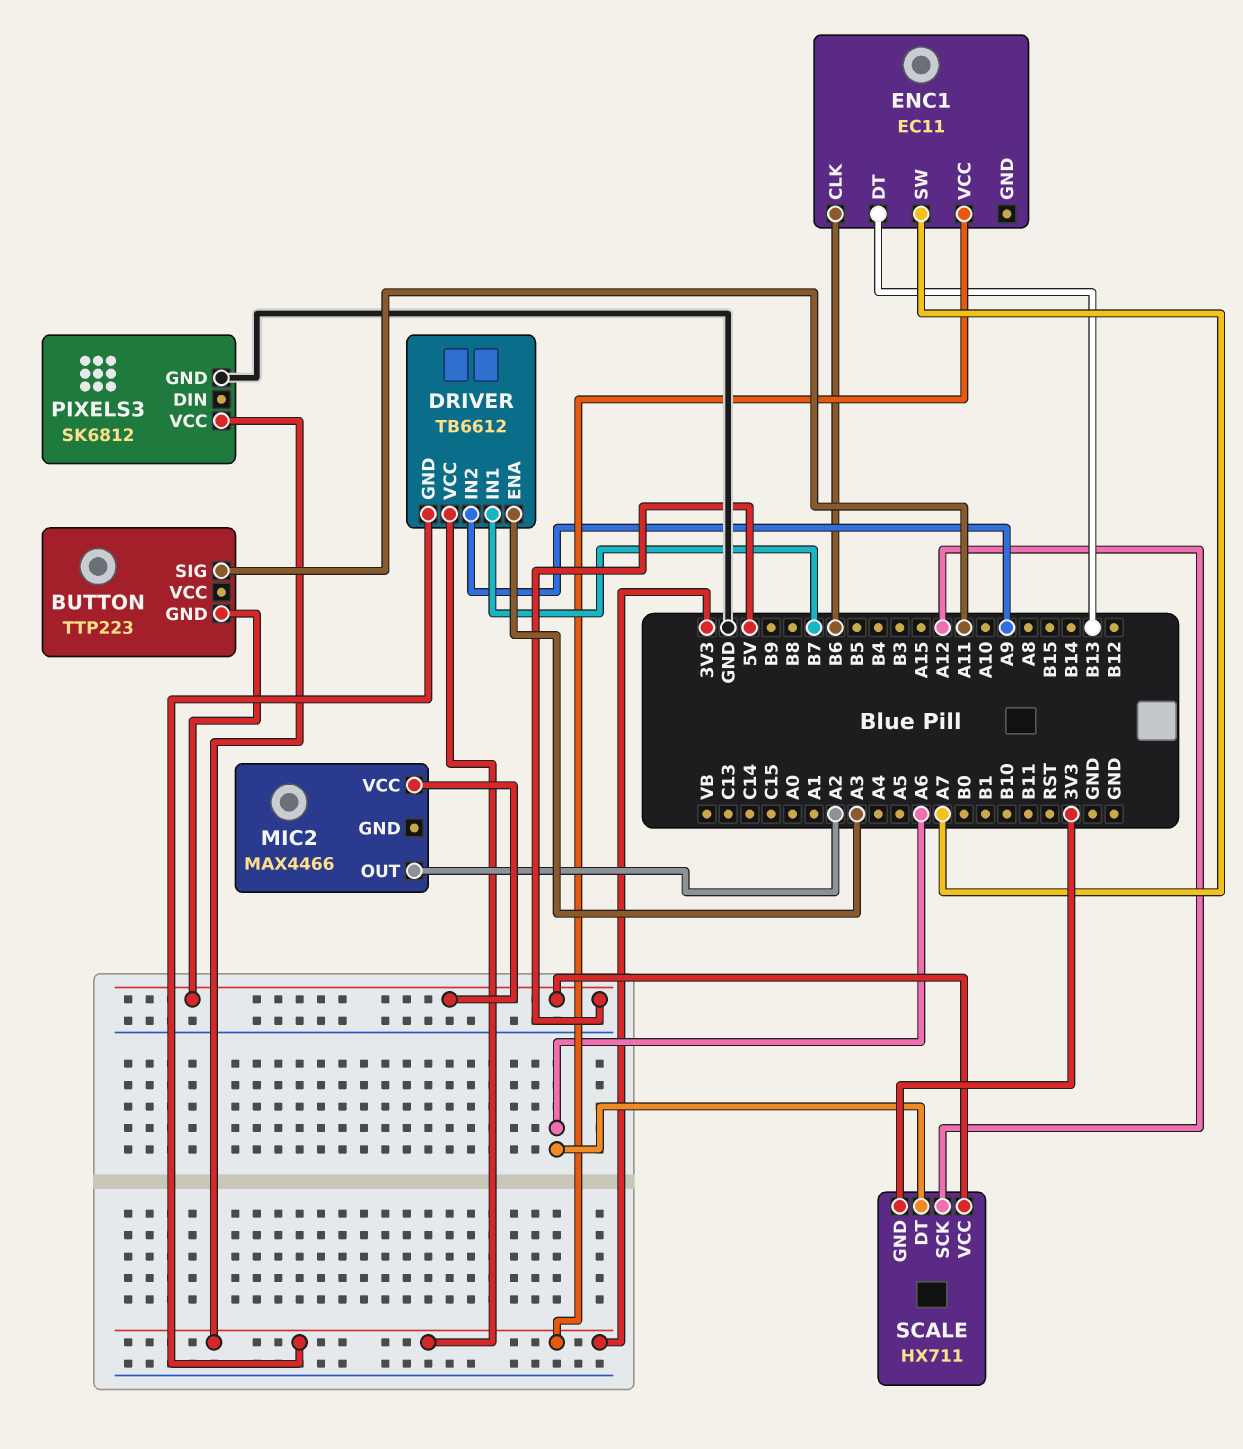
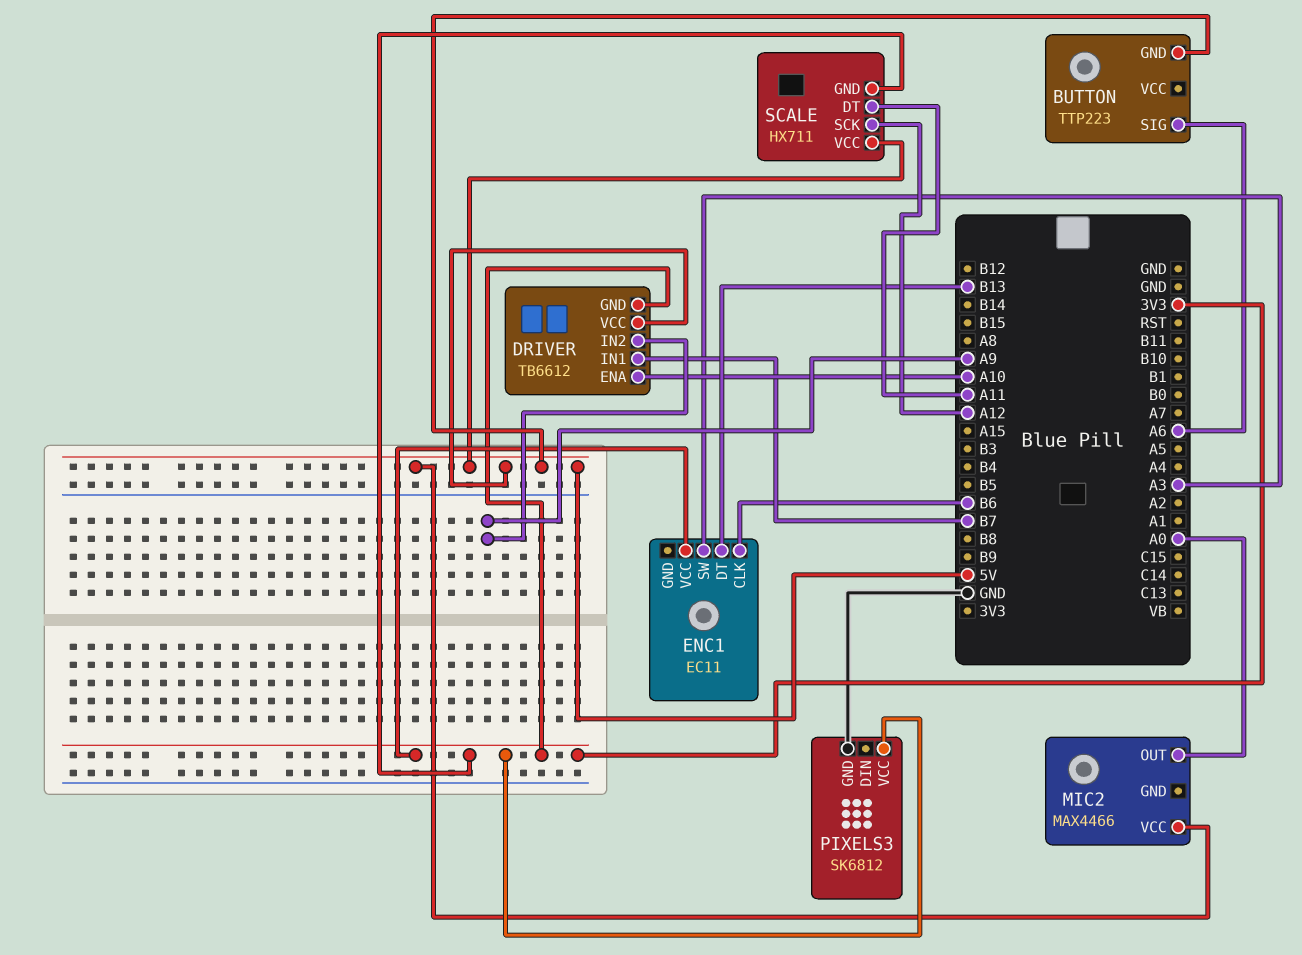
BUTTON pin SIG: A11 -> A6
DRIVER pin ENA: A3 -> A10
DRIVER pin VCC: 3V3 -> 5V
ENC1 pin SW: A7 -> A3
MIC2 pin OUT: A2 -> A0
SCALE pin DT: A6 -> A11

